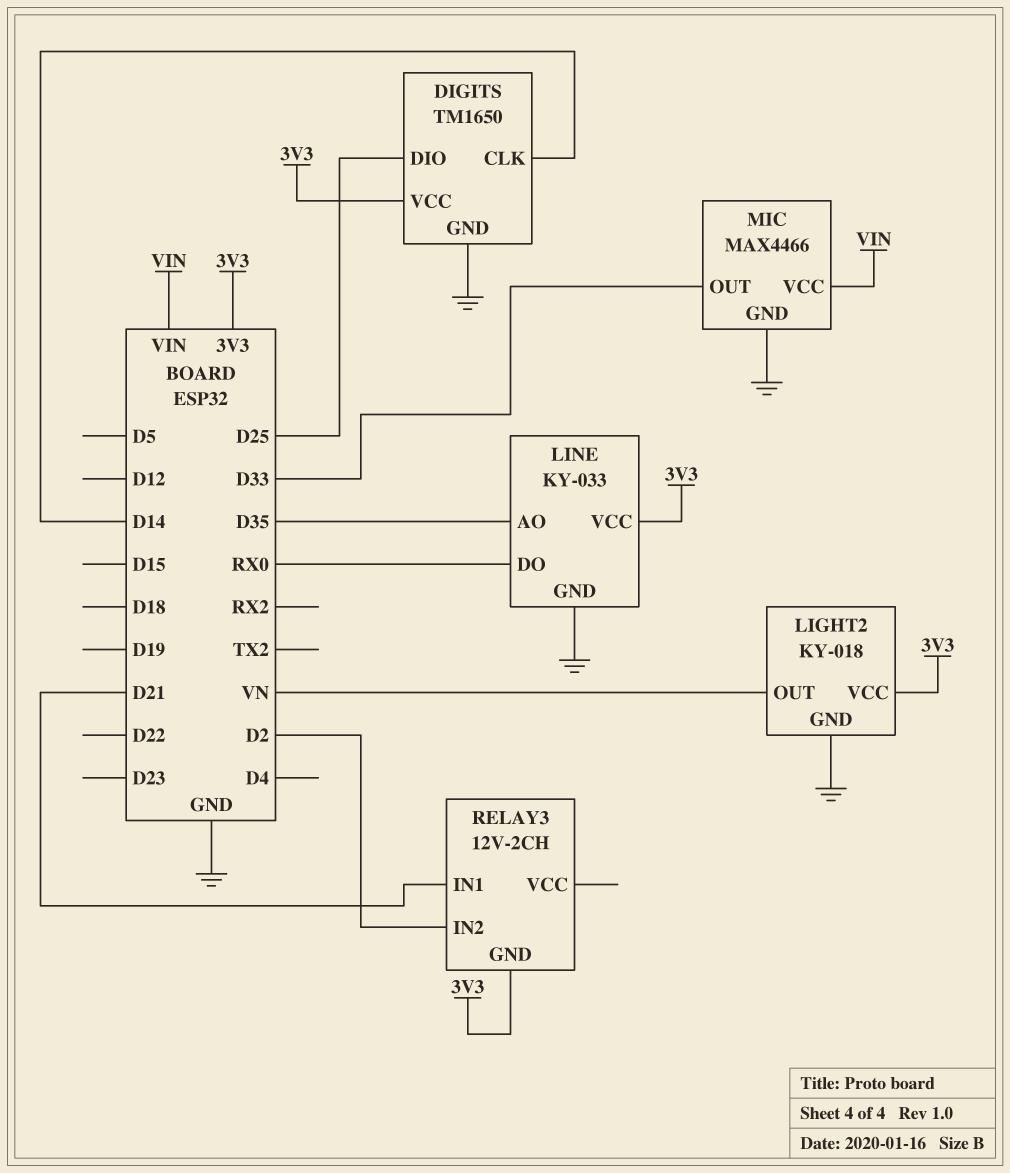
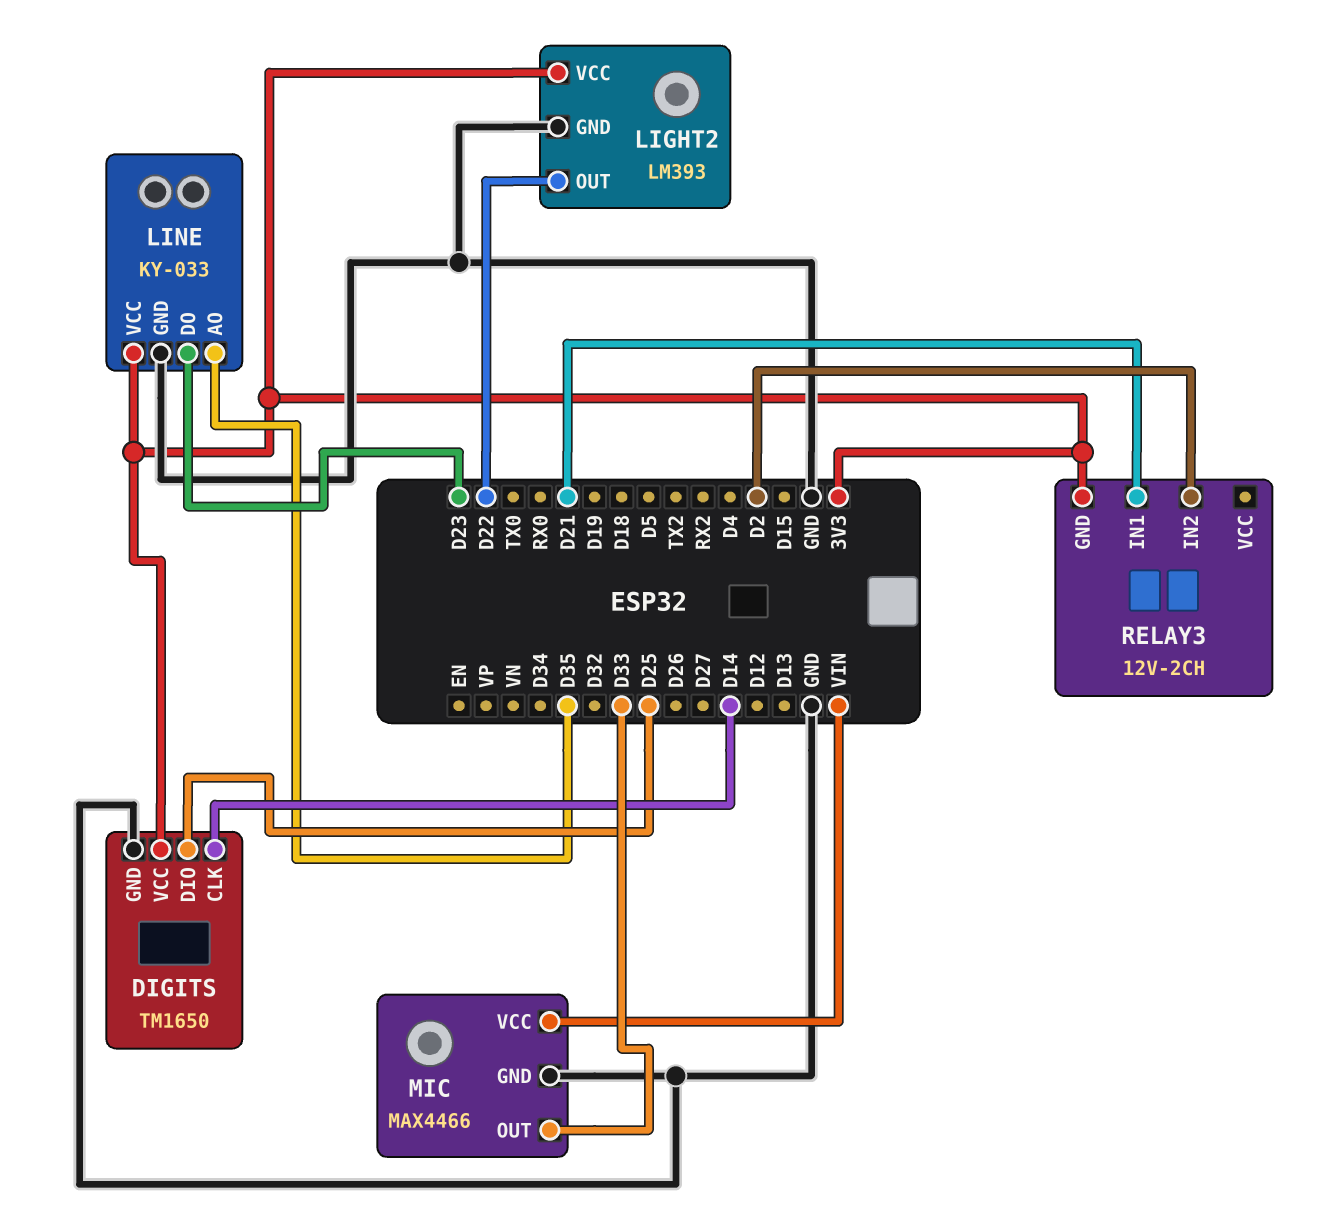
LIGHT2: KY-018 -> LM393
LIGHT2 pin OUT: VN -> D22
LINE pin DO: RX0 -> D23

